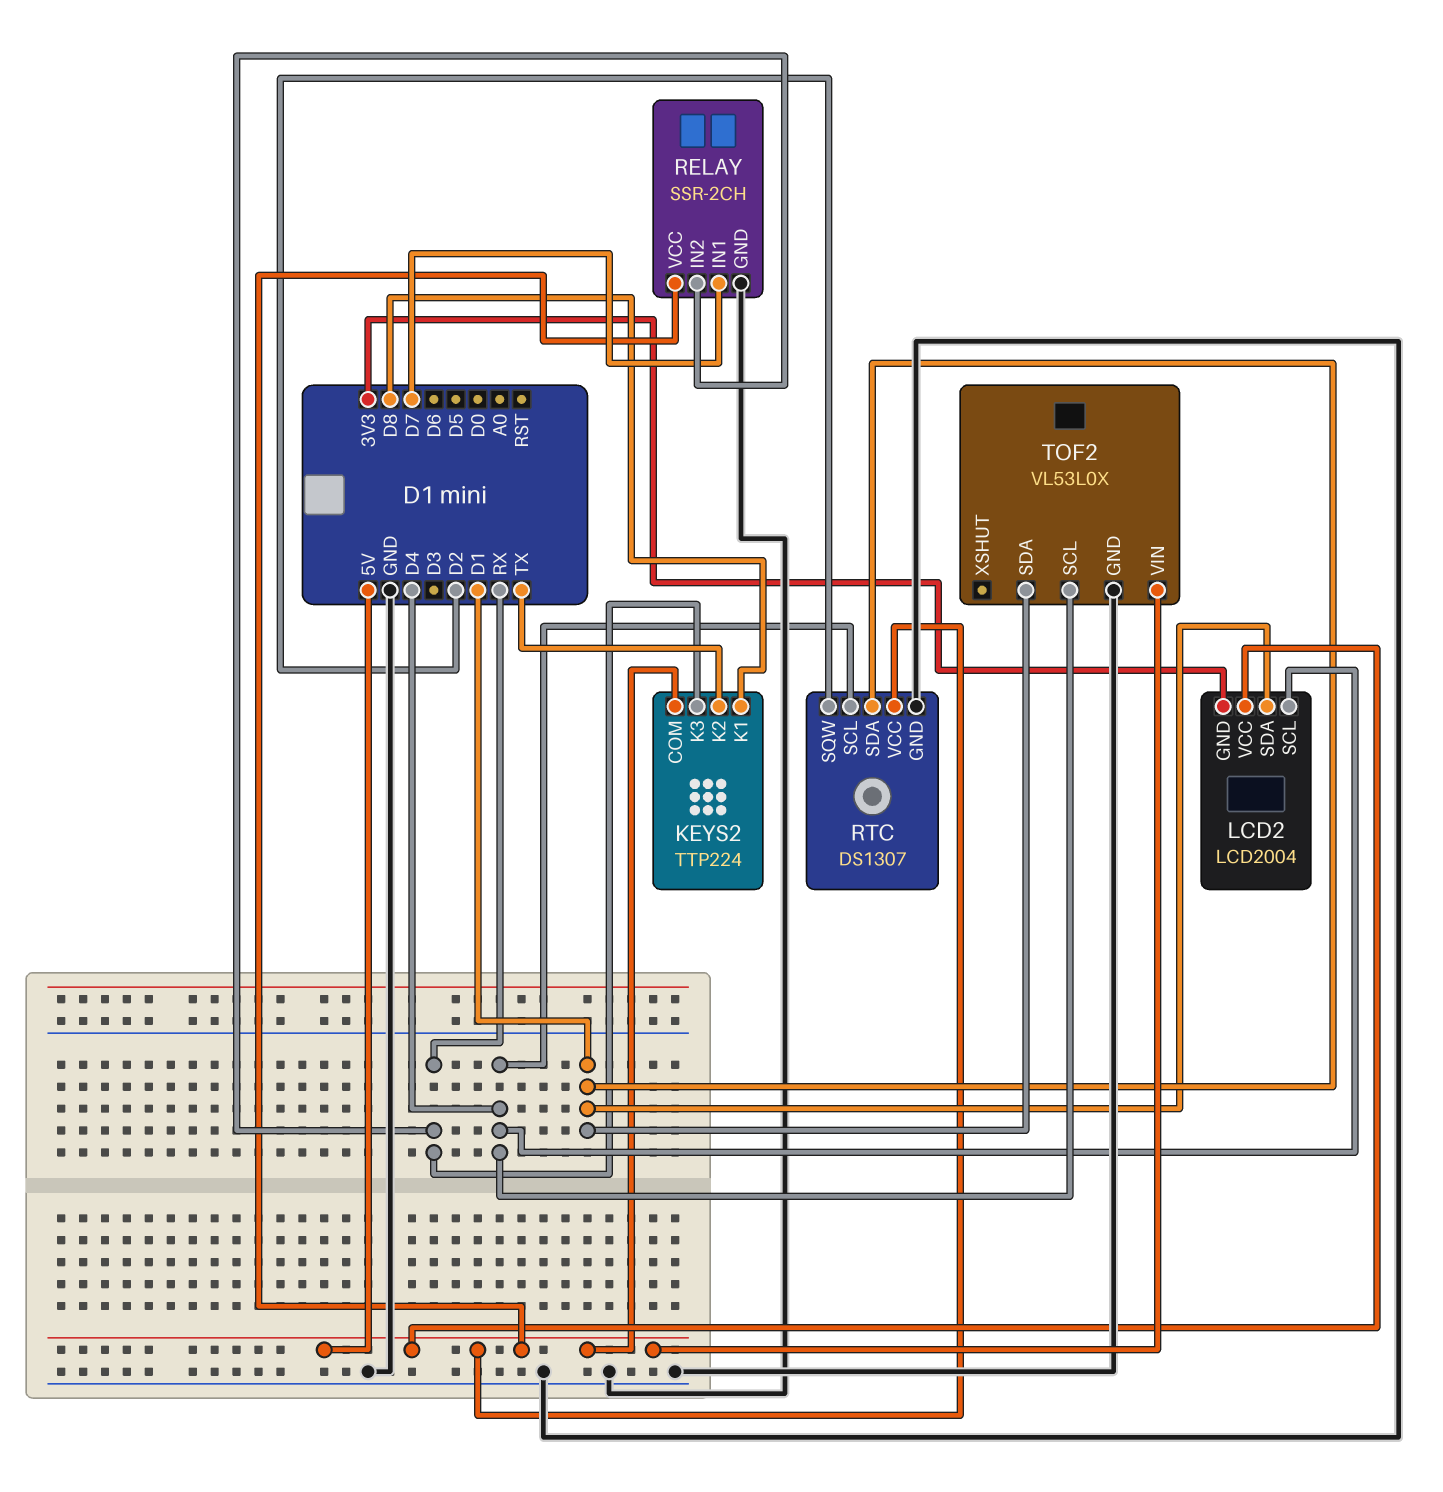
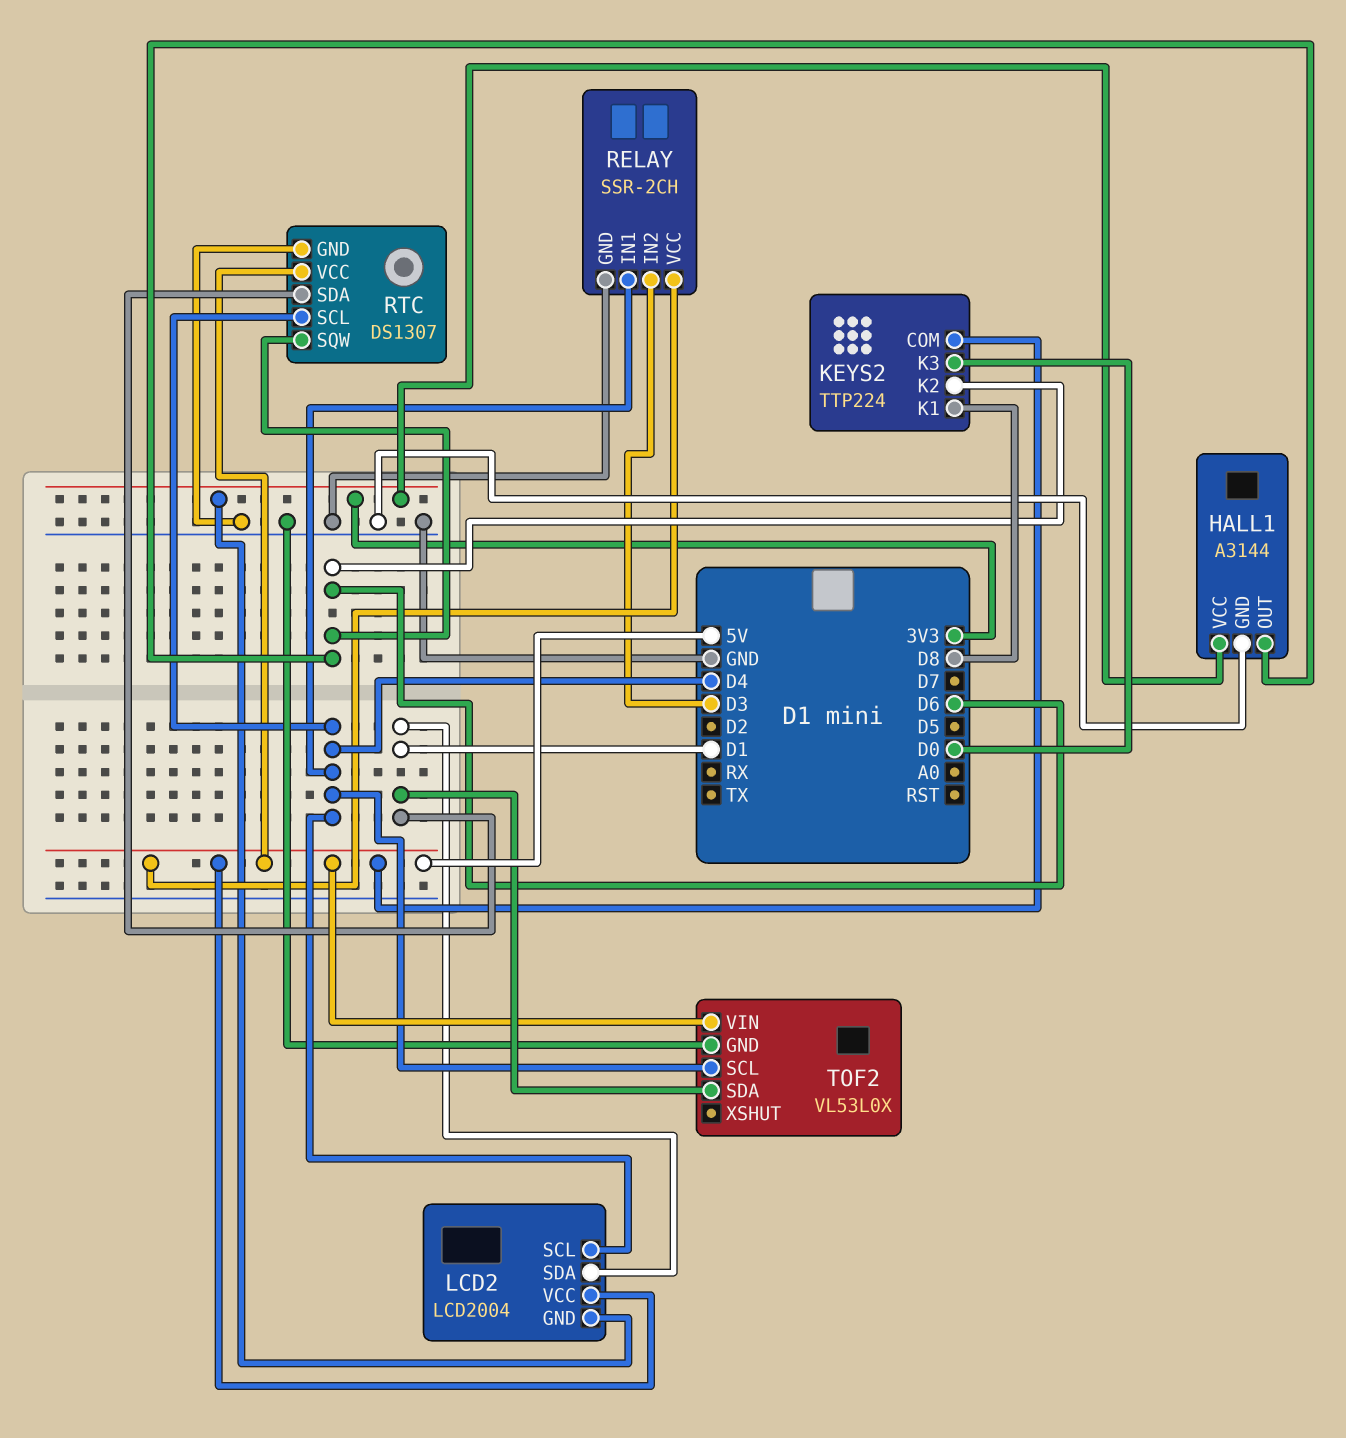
HALL1: none -> A3144
HALL1 pin GND: none -> GND
HALL1 pin OUT: none -> D6
HALL1 pin VCC: none -> 3V3
KEYS2 pin K2: TX -> D6
KEYS2 pin K3: RX -> D0
RELAY pin IN1: D7 -> D4
RELAY pin IN2: RX -> D3
RTC pin SQW: D2 -> D6

